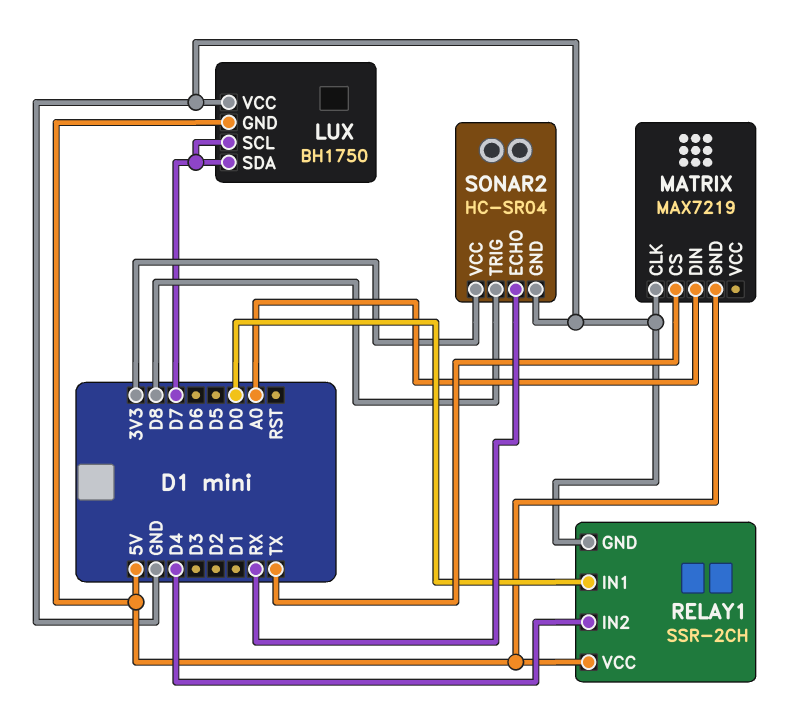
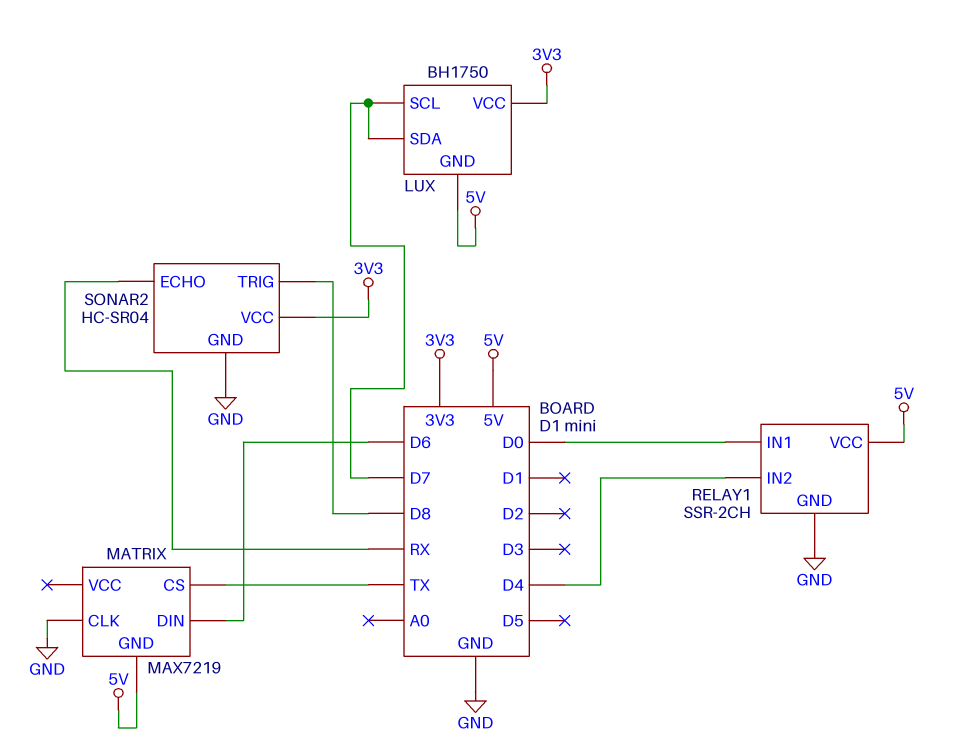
LUX pin VCC: GND -> 3V3
MATRIX pin DIN: A0 -> D6

